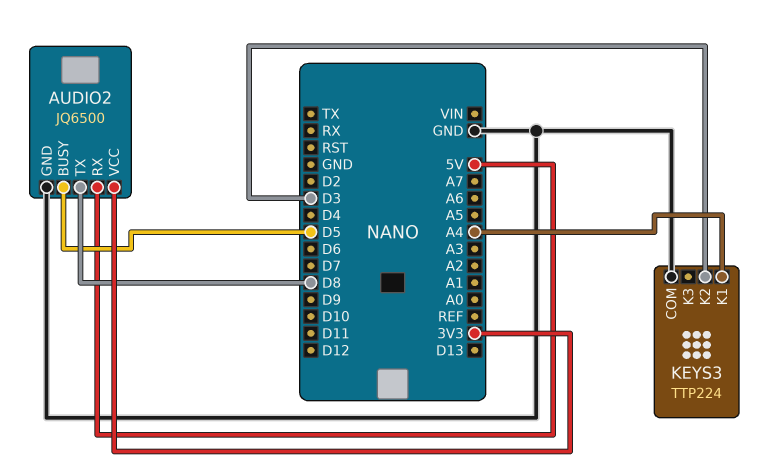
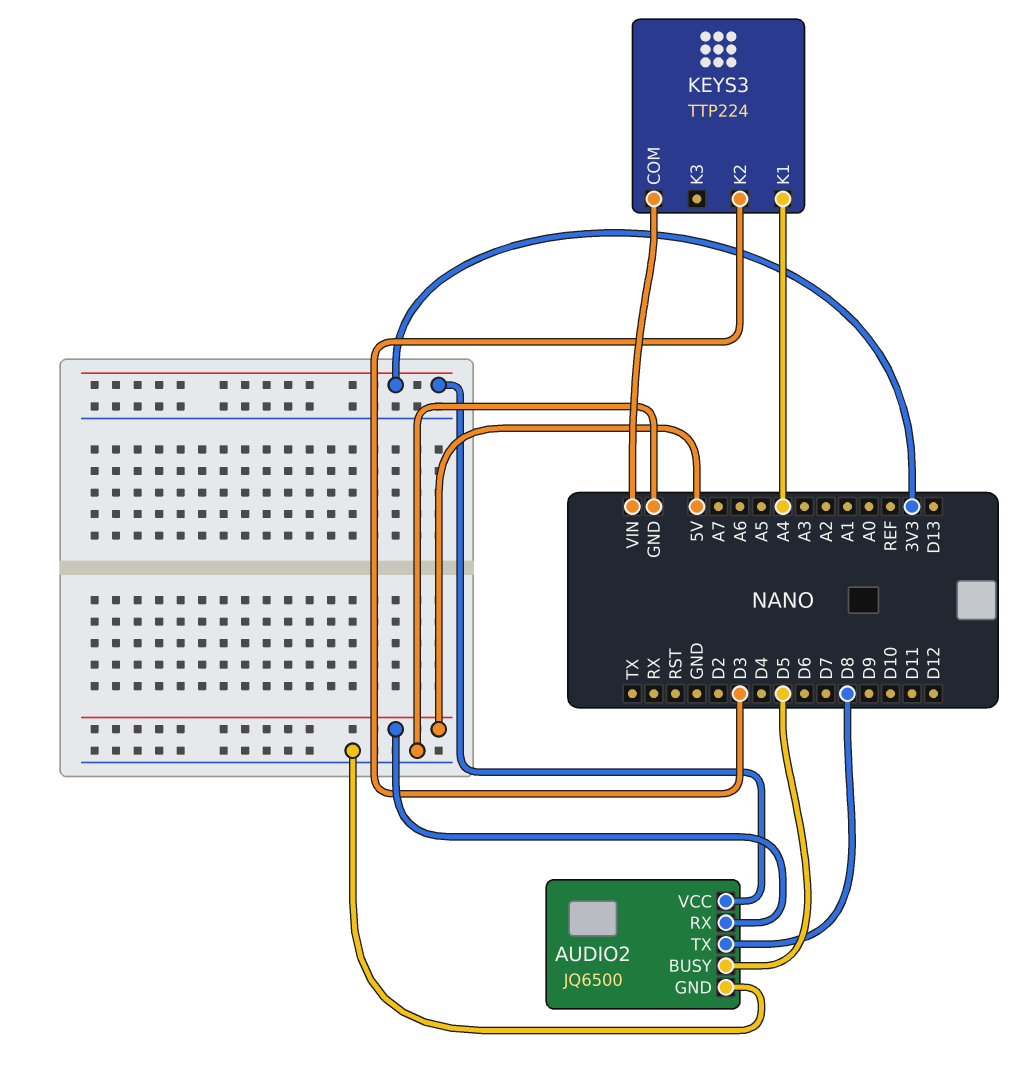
KEYS3 pin COM: GND -> VIN

